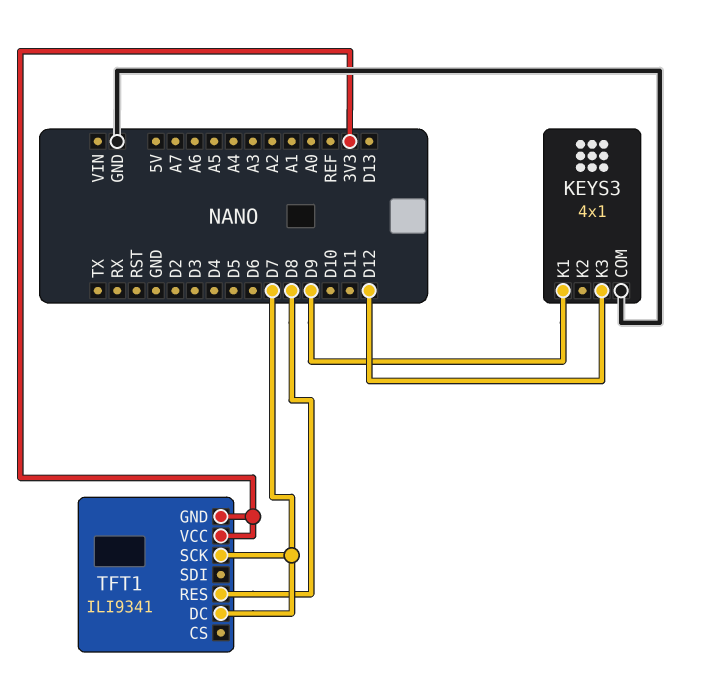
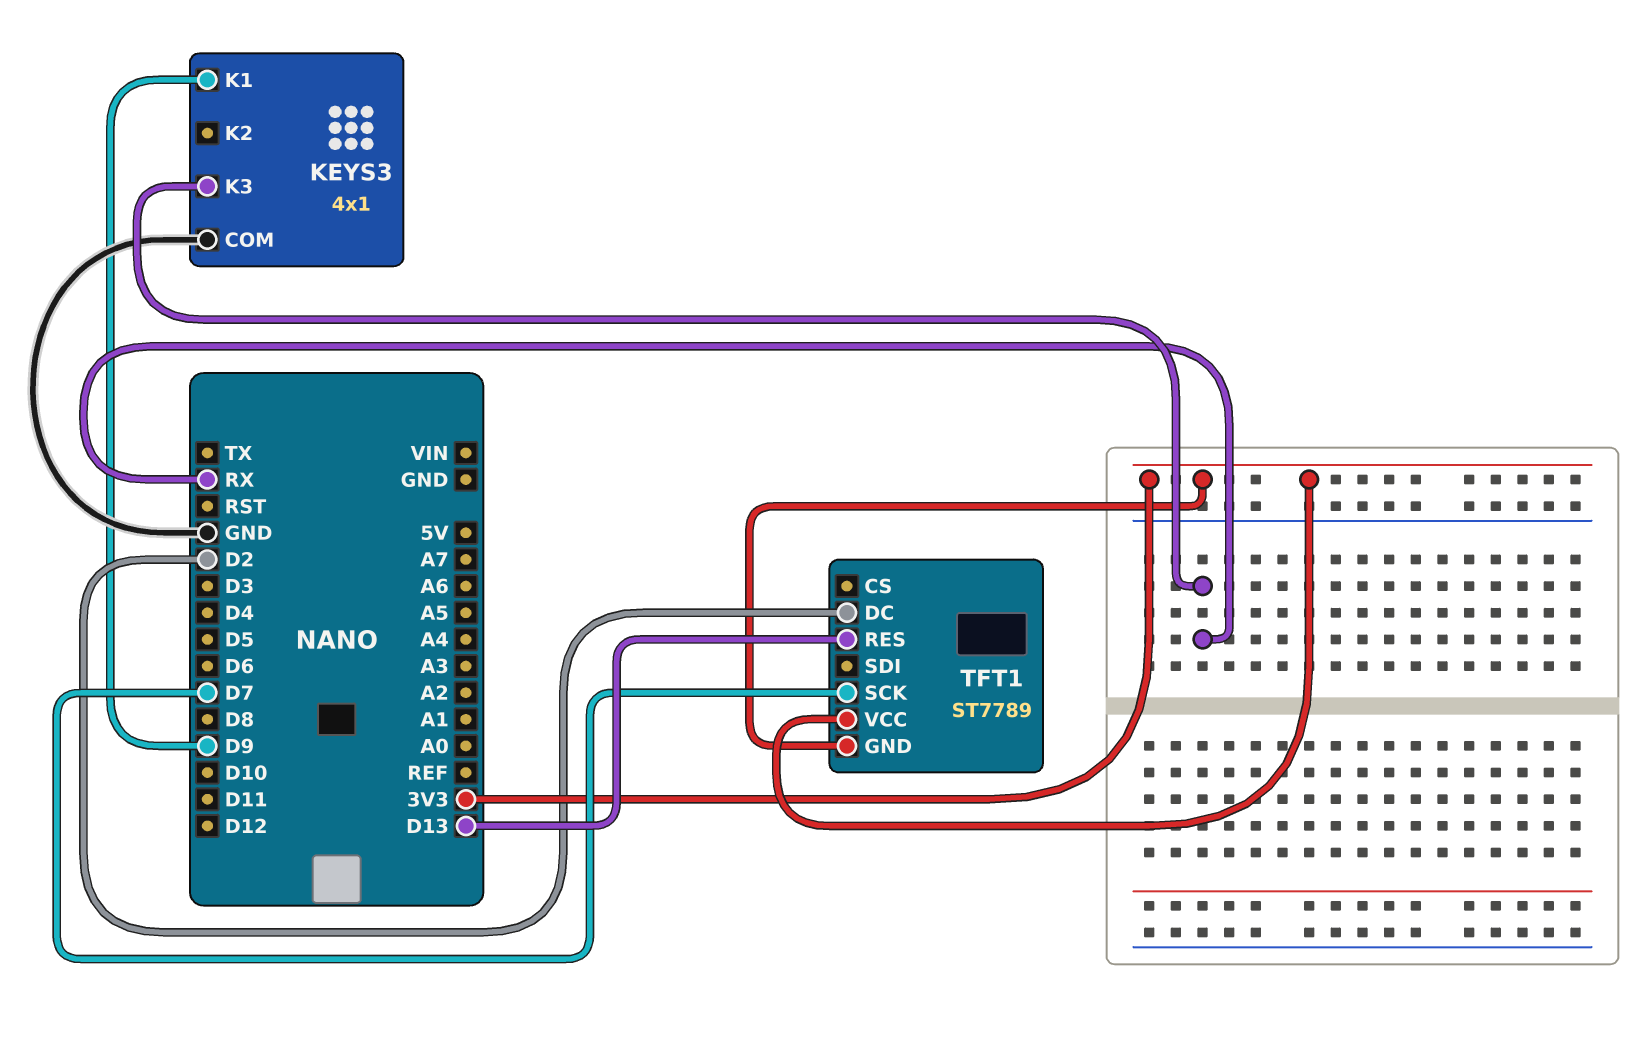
KEYS3 pin K3: D12 -> RX
TFT1: ILI9341 -> ST7789
TFT1 pin DC: D7 -> D2
TFT1 pin RES: D8 -> D13

